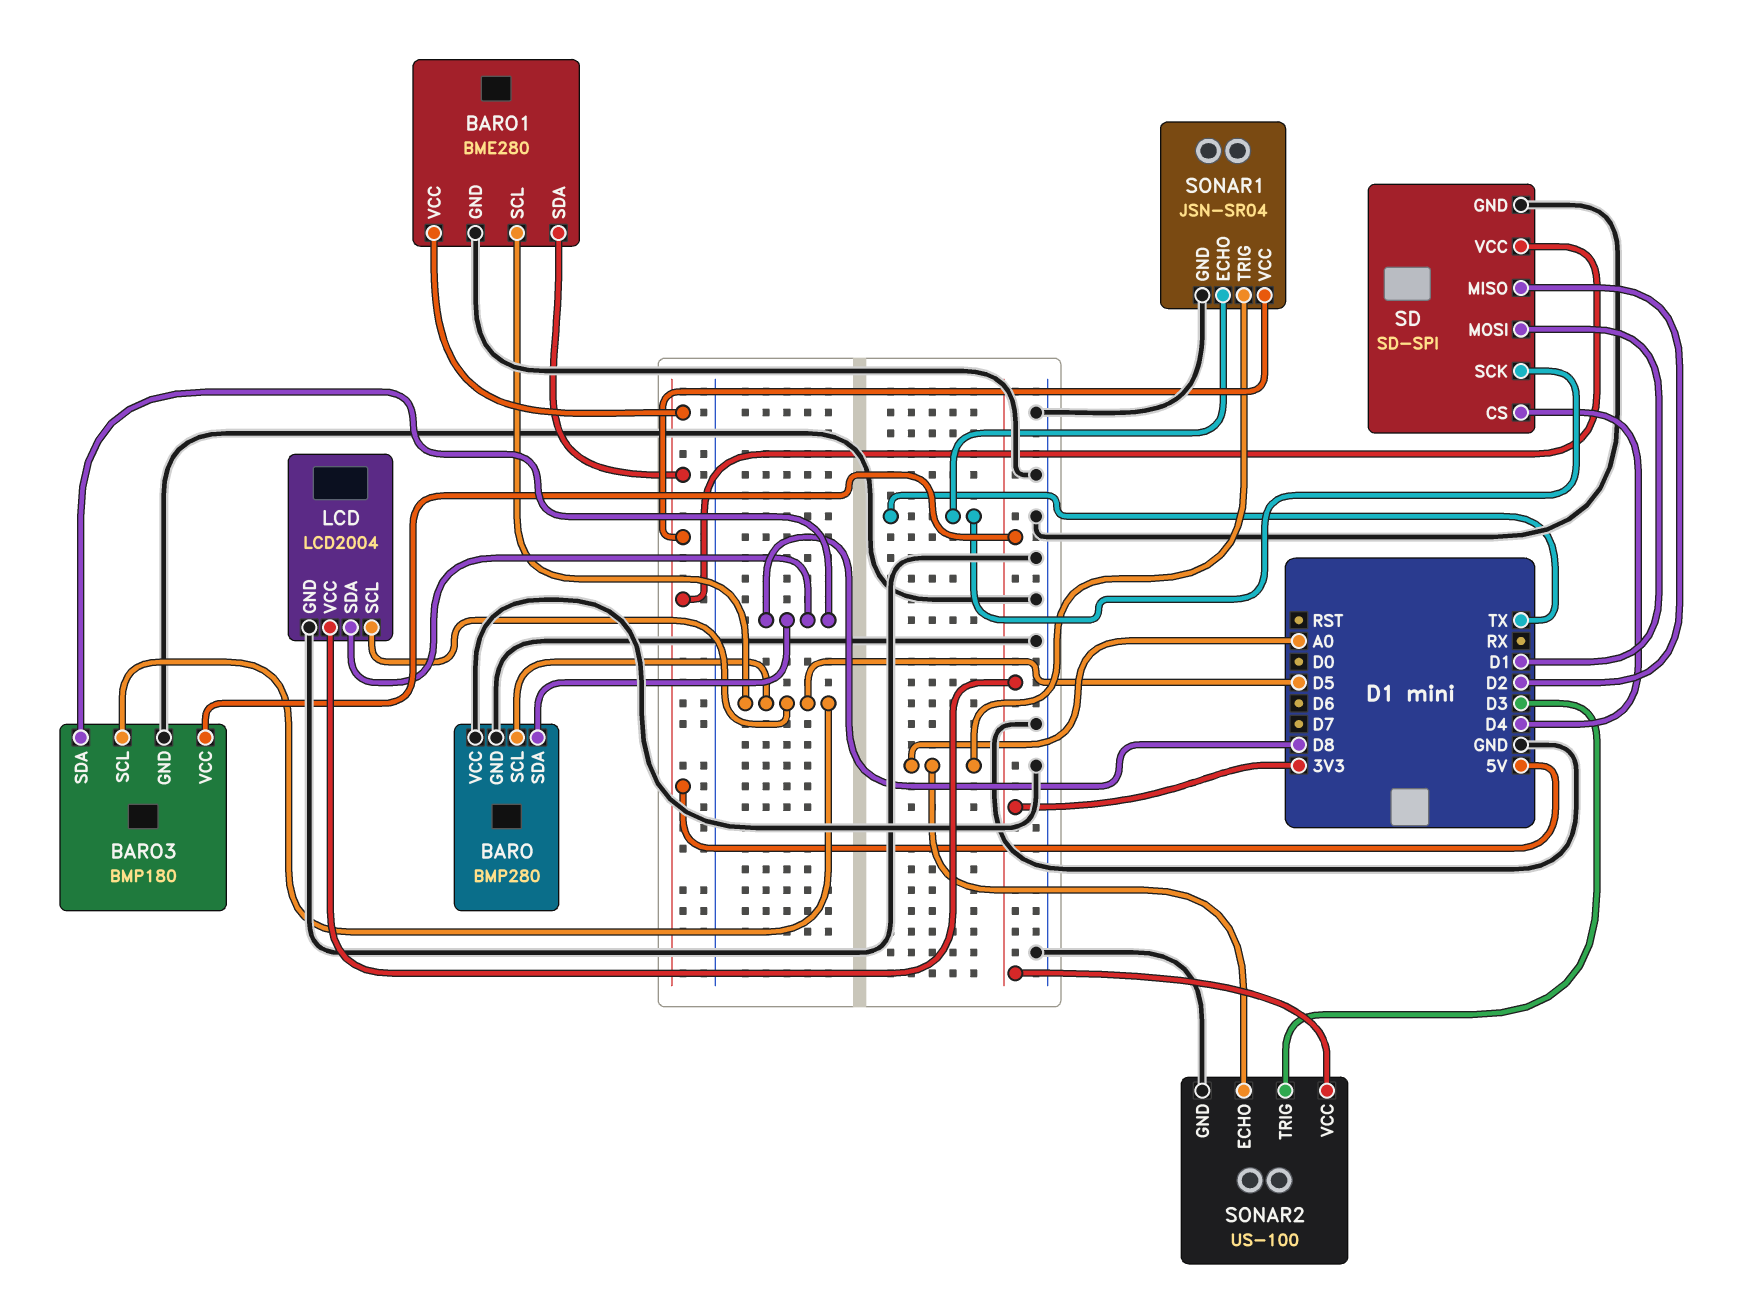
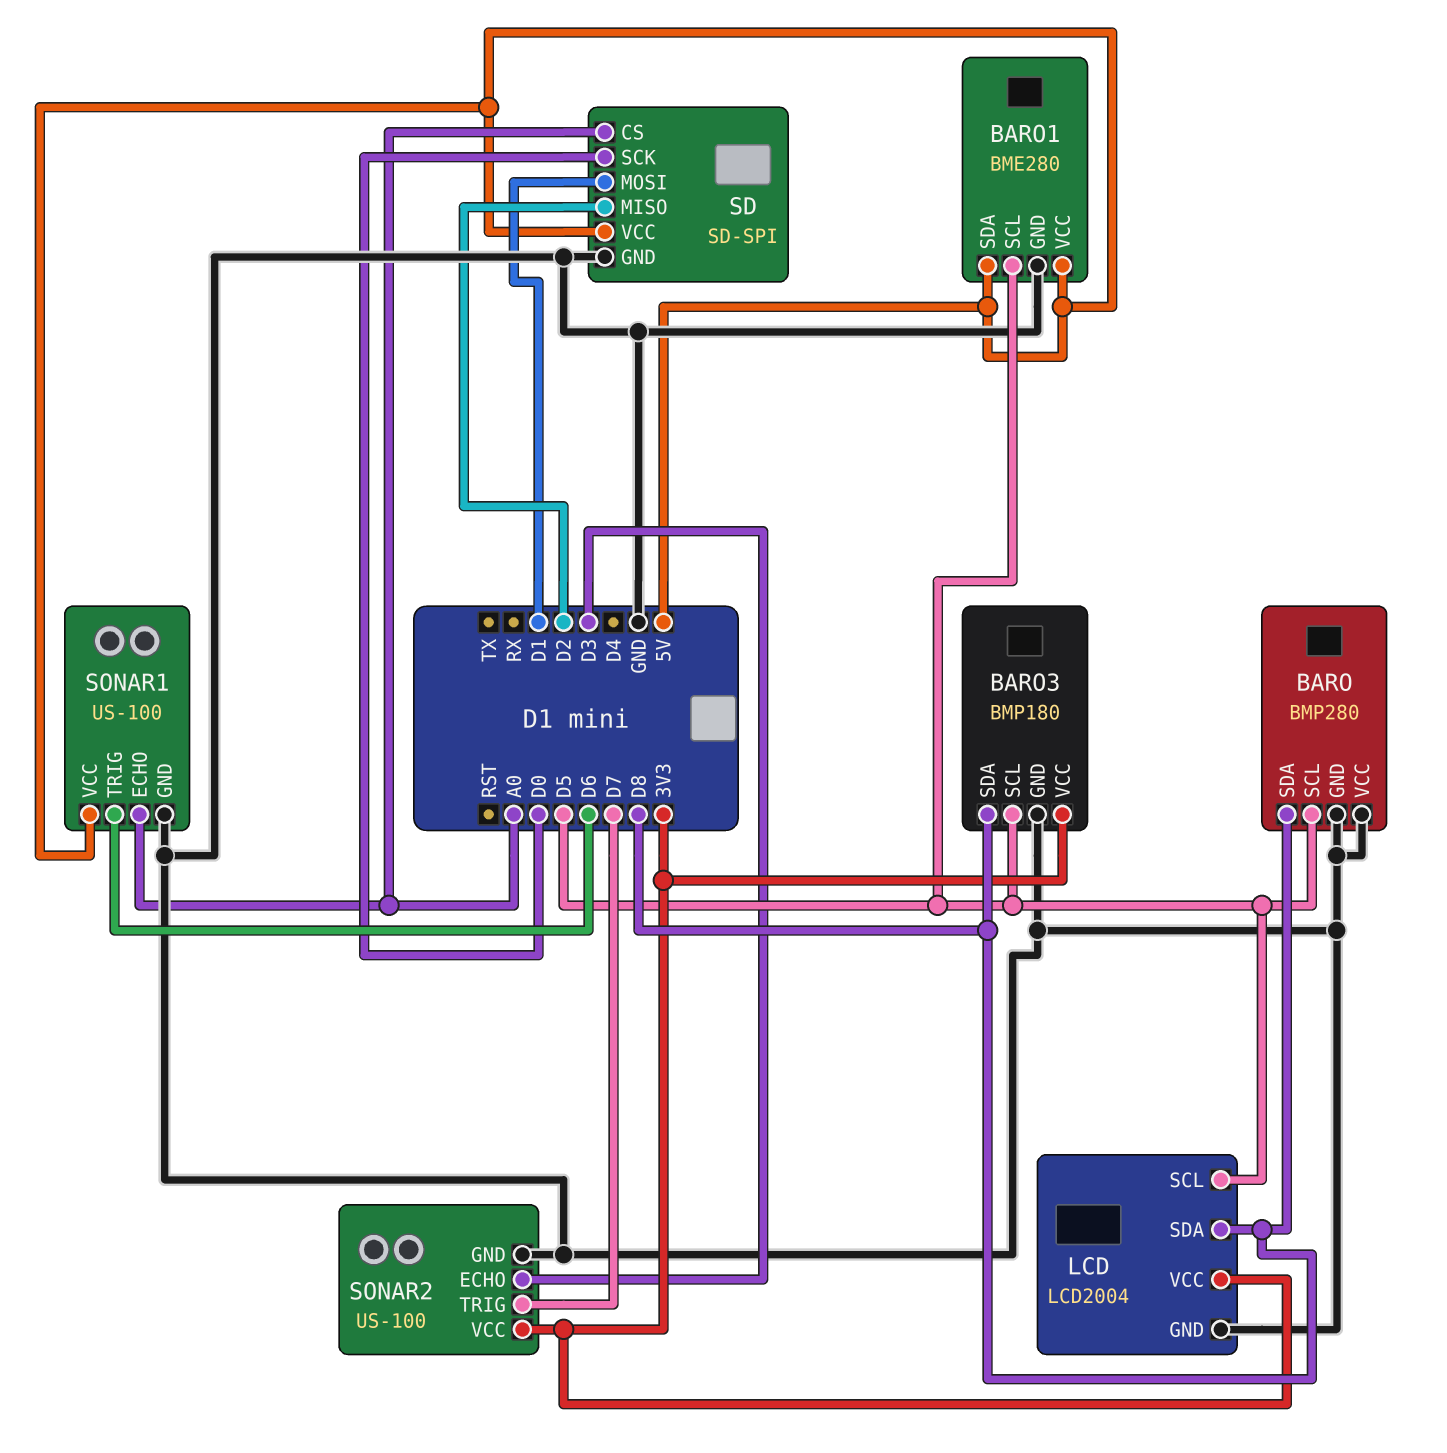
SD pin CS: D4 -> A0
SD pin SCK: TX -> D0
SONAR1: JSN-SR04 -> US-100
SONAR1 pin ECHO: TX -> A0
SONAR1 pin TRIG: A0 -> D6
SONAR2 pin ECHO: A0 -> D3
SONAR2 pin TRIG: D3 -> D7

